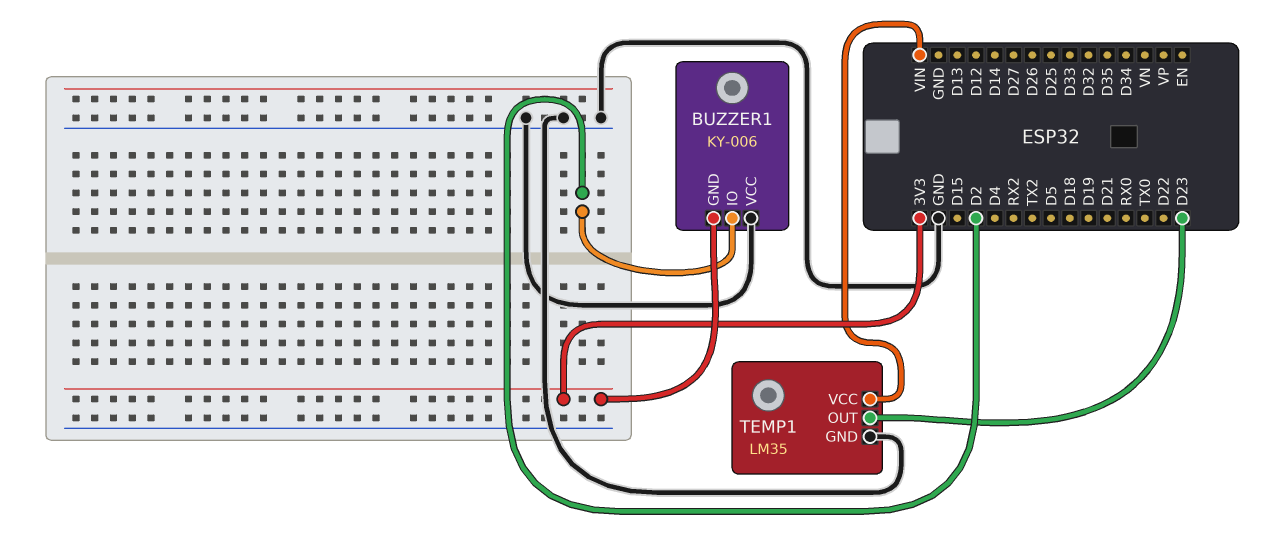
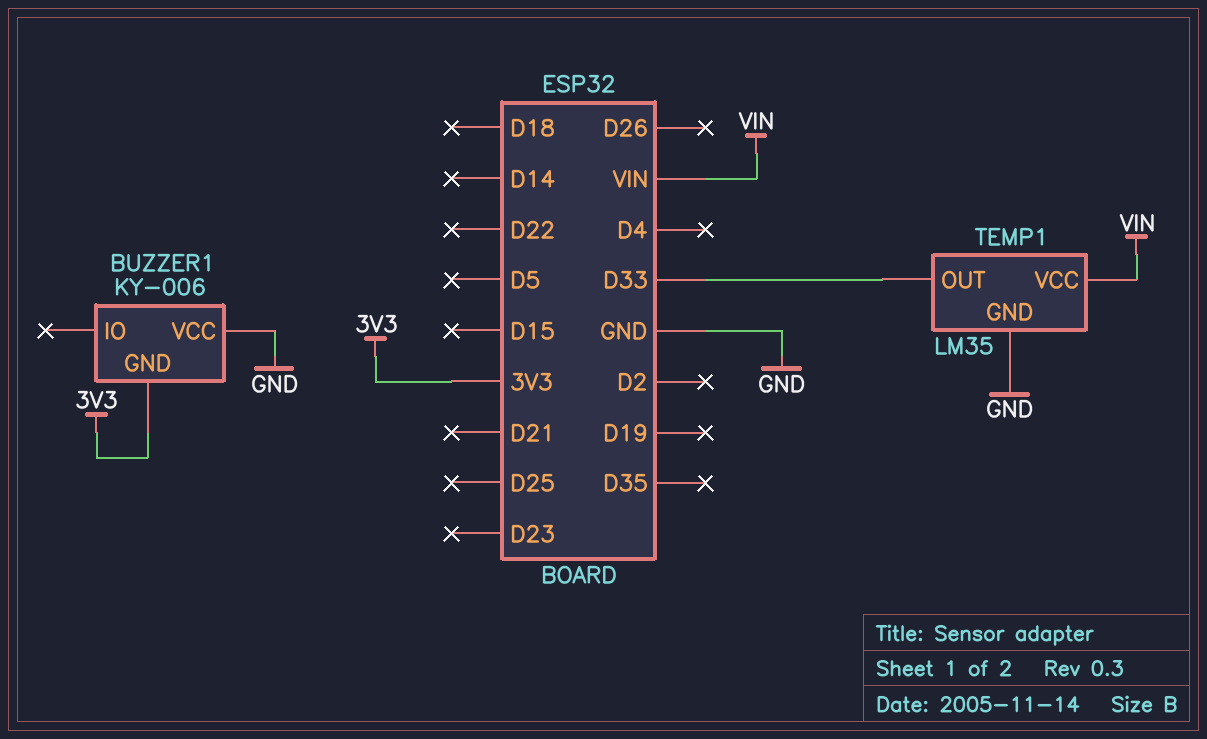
BUZZER1 pin IO: D2 -> none
TEMP1 pin OUT: D23 -> D33

